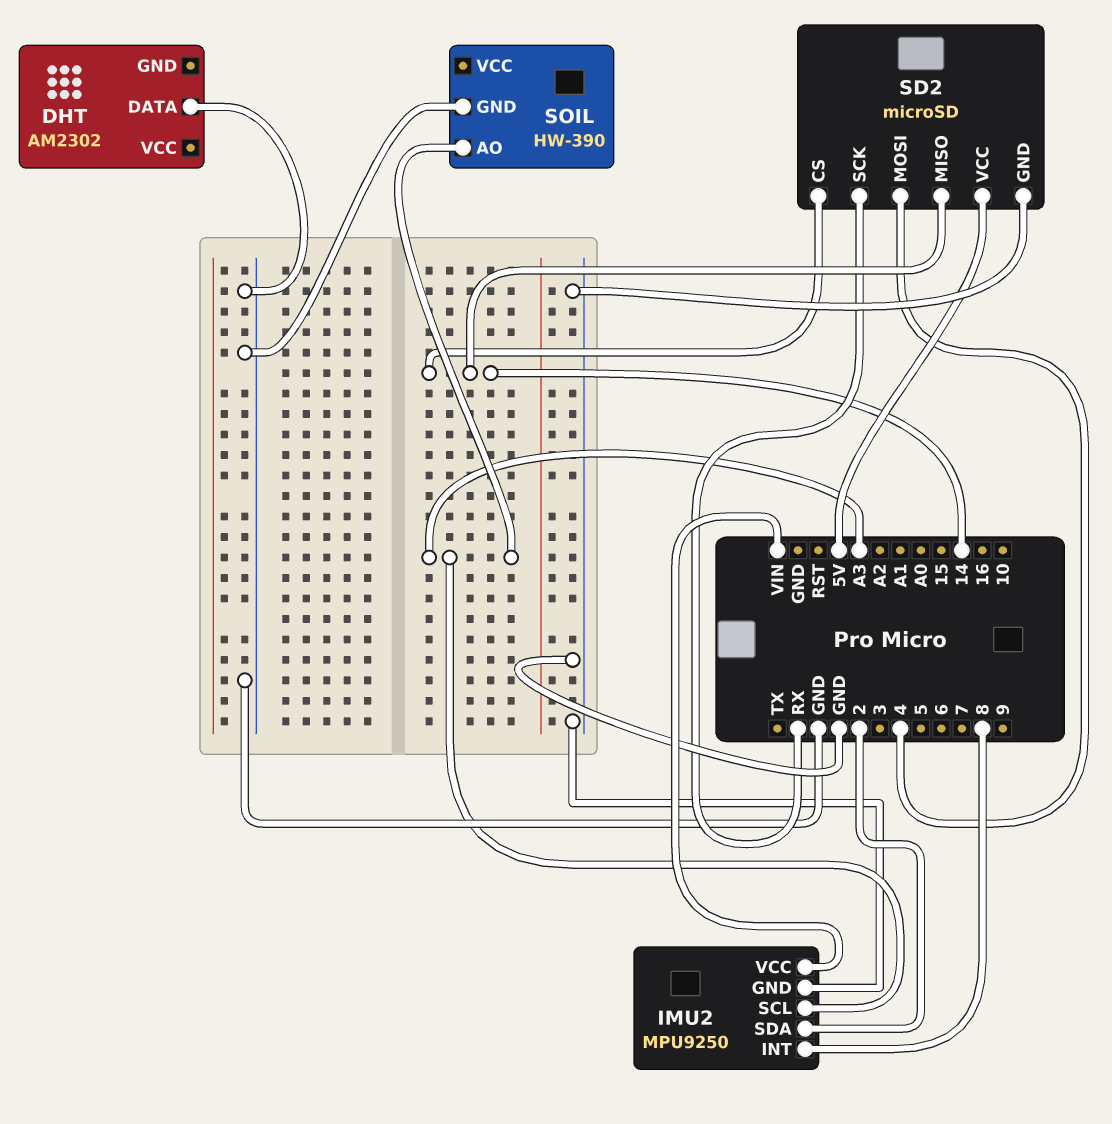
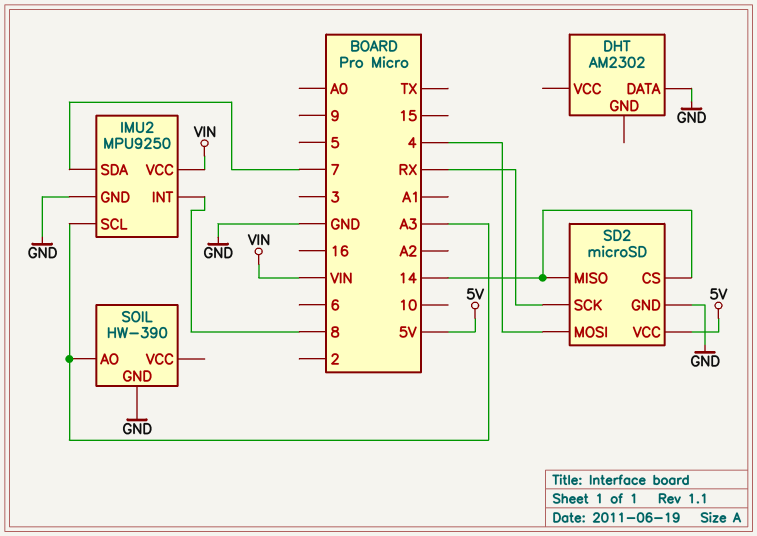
IMU2 pin SDA: 2 -> 7

